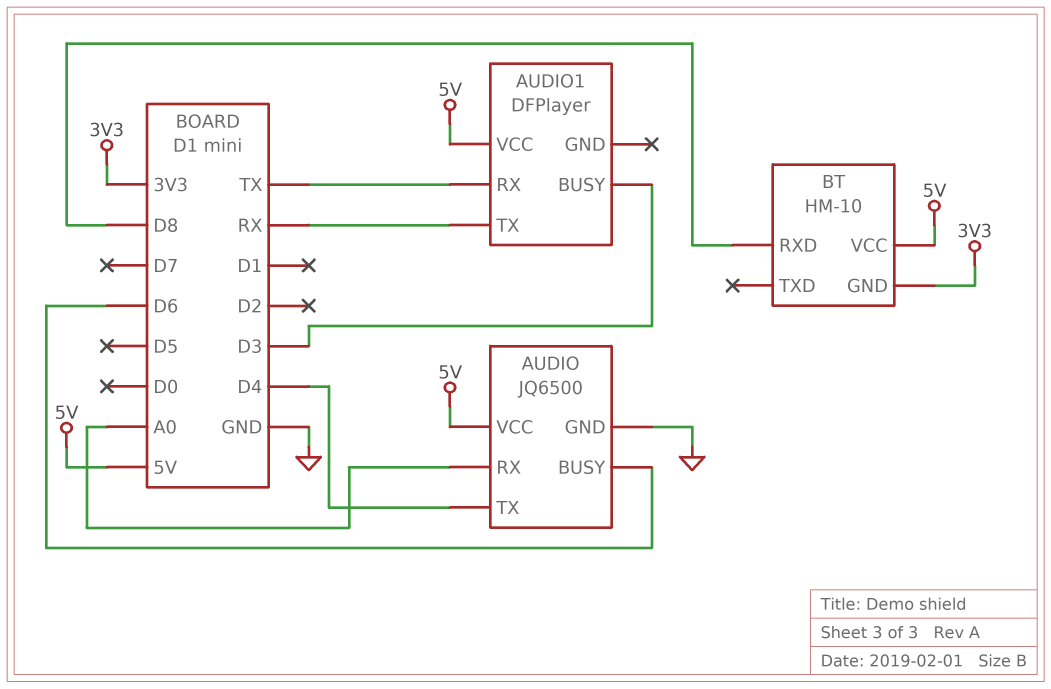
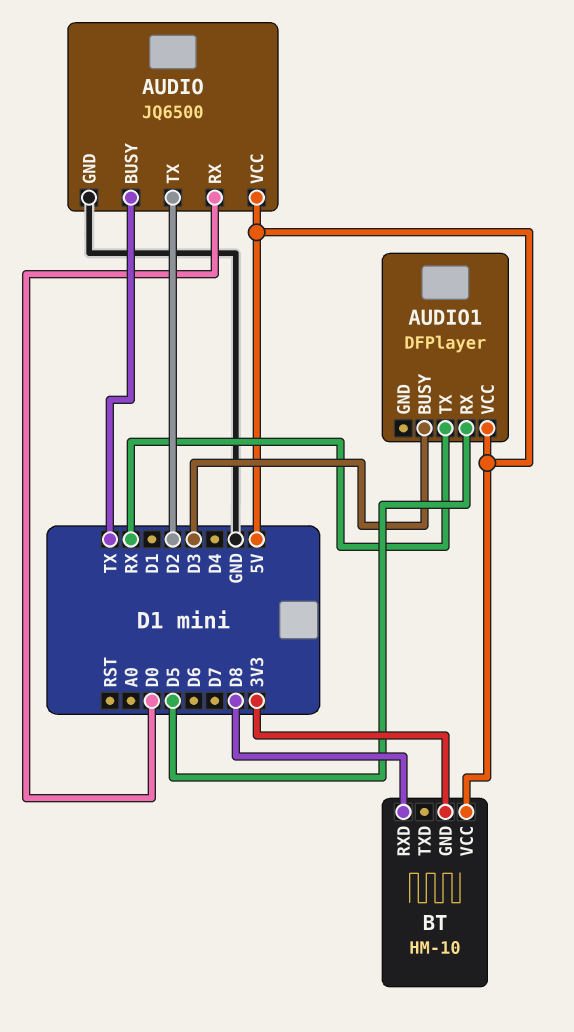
AUDIO pin BUSY: D6 -> TX
AUDIO pin RX: A0 -> D0
AUDIO pin TX: D4 -> D2
AUDIO1 pin RX: TX -> D5

